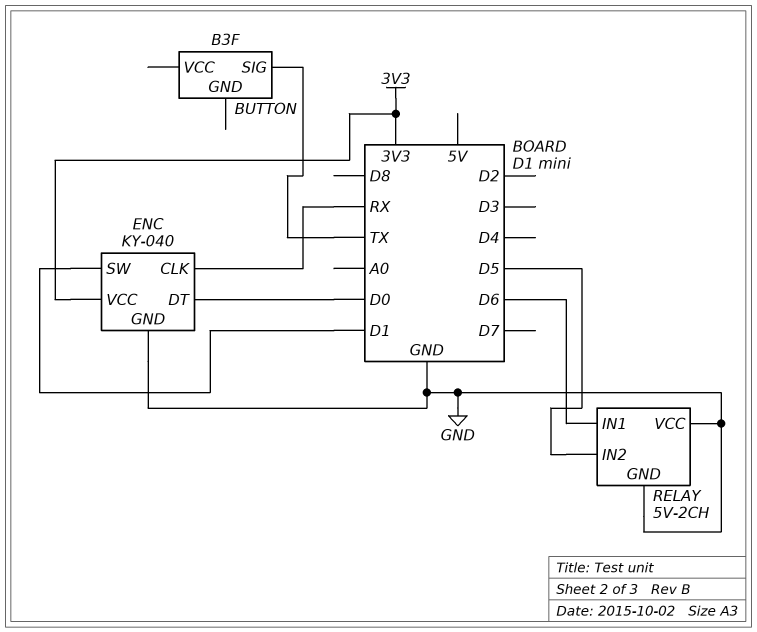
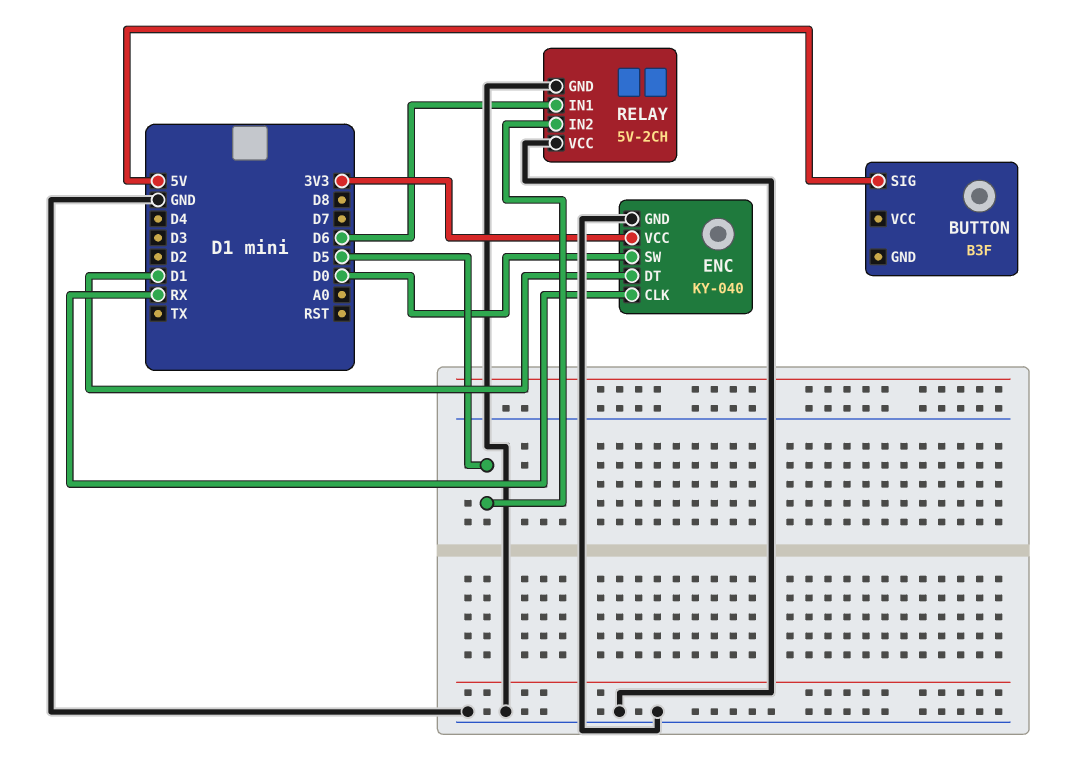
BUTTON pin SIG: TX -> 5V
ENC pin DT: D0 -> D1
ENC pin SW: D1 -> D0

